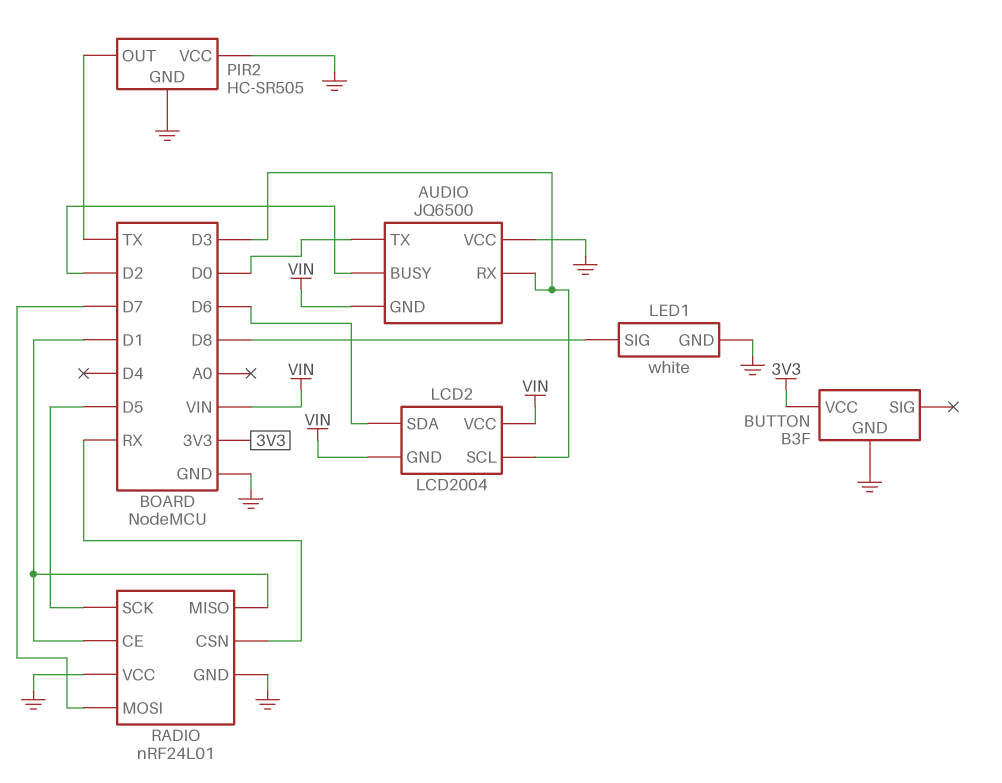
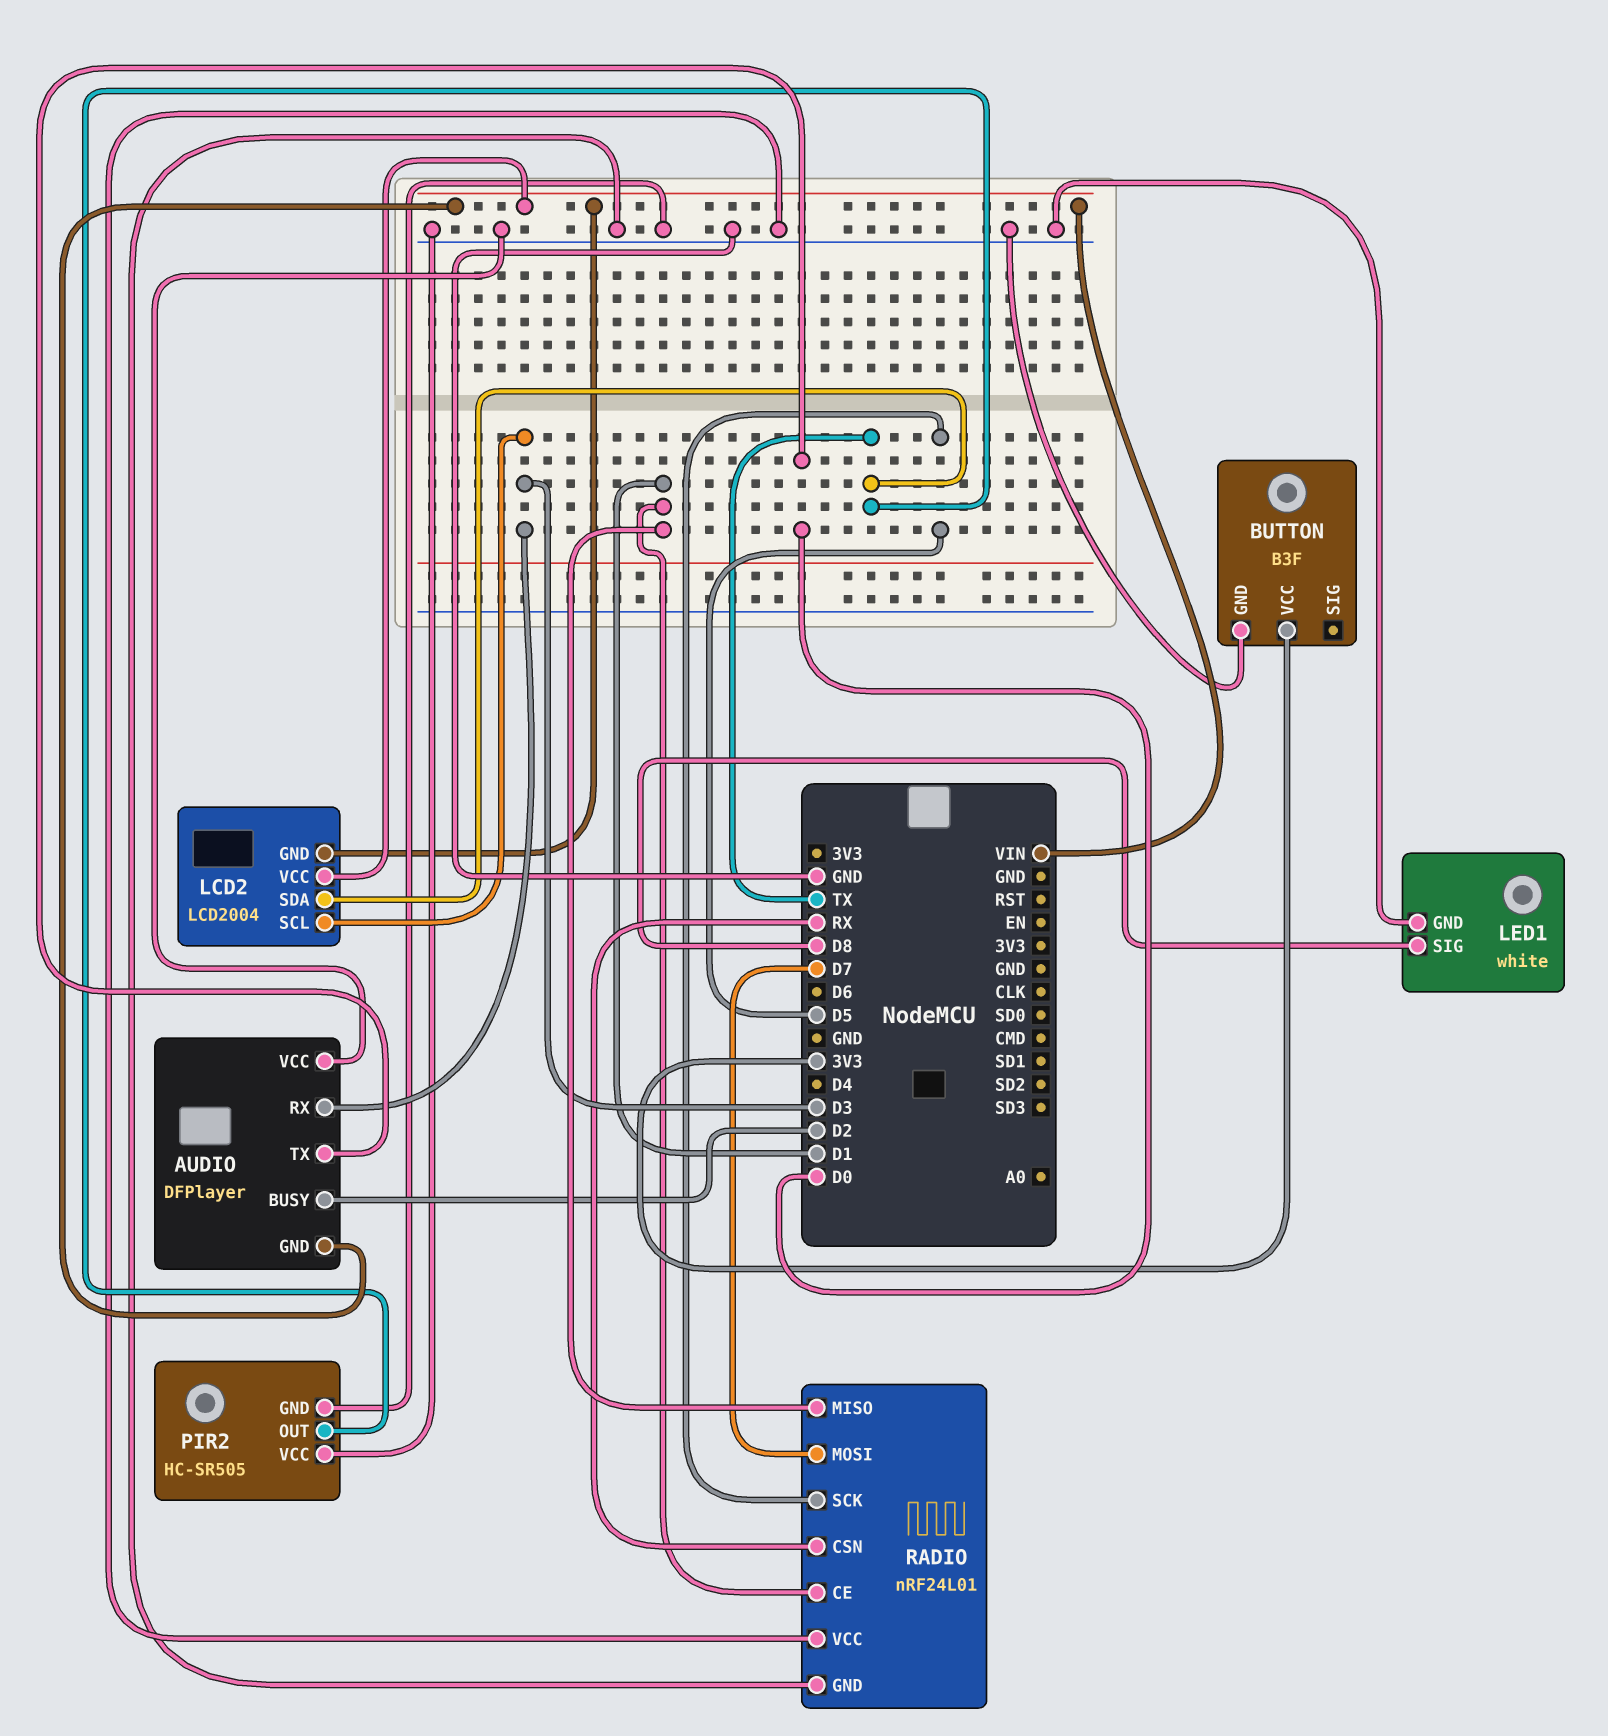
AUDIO: JQ6500 -> DFPlayer
LCD2 pin SDA: D6 -> TX

